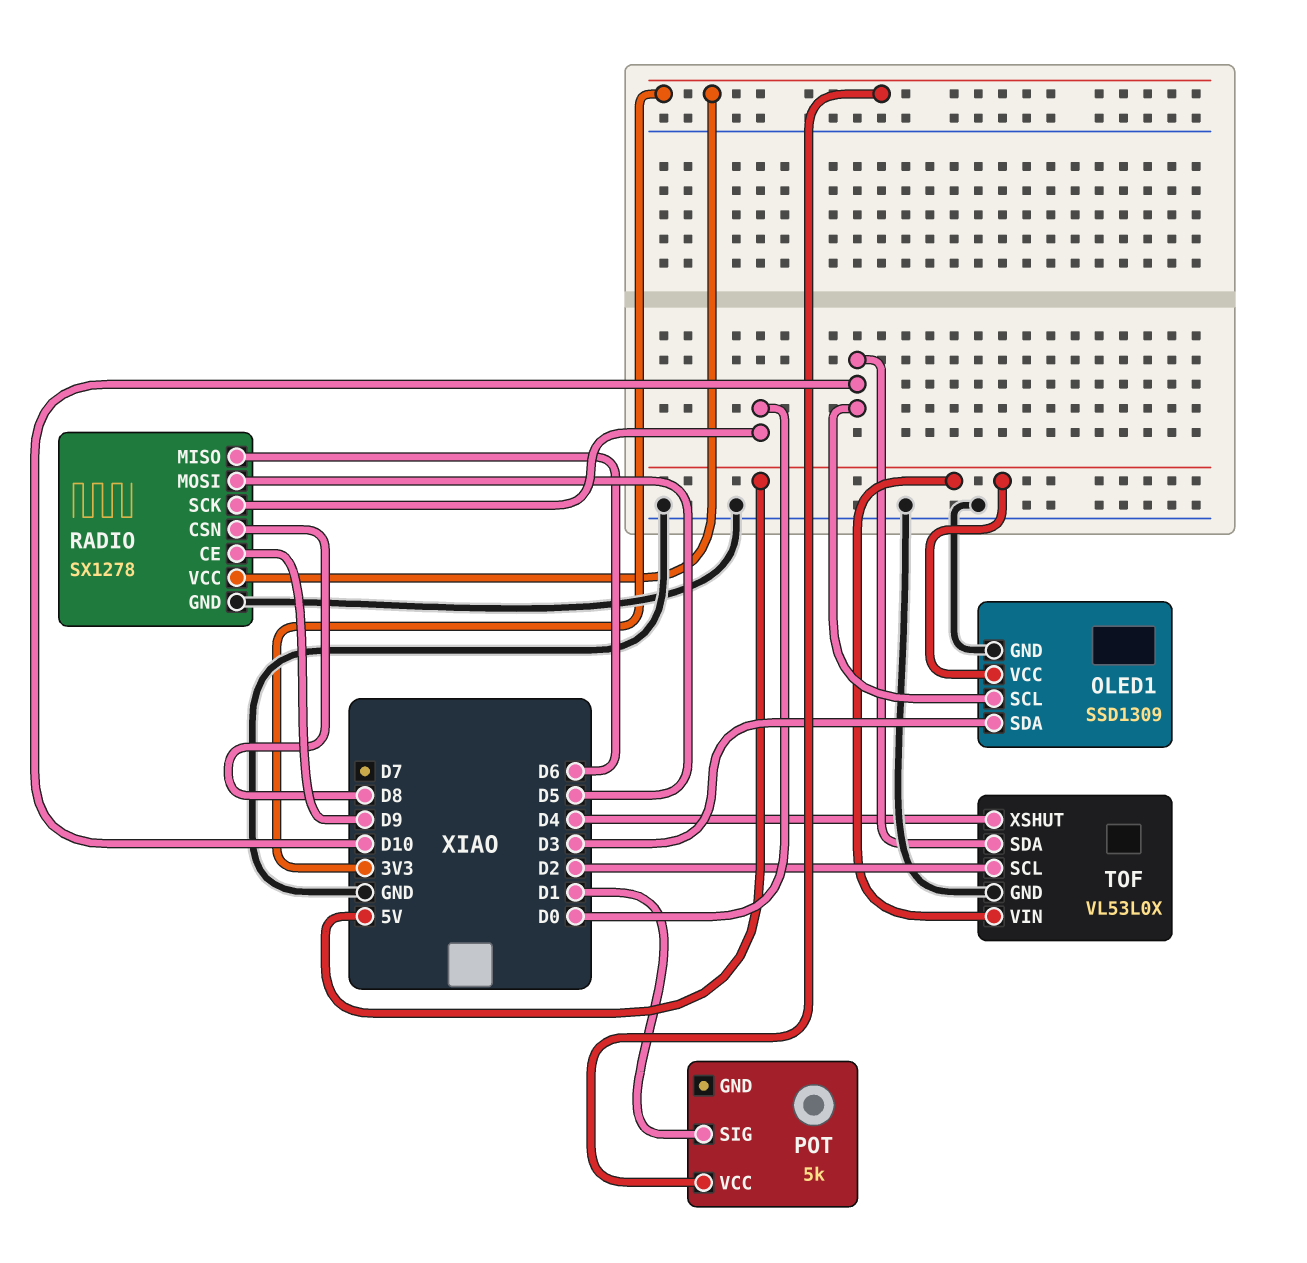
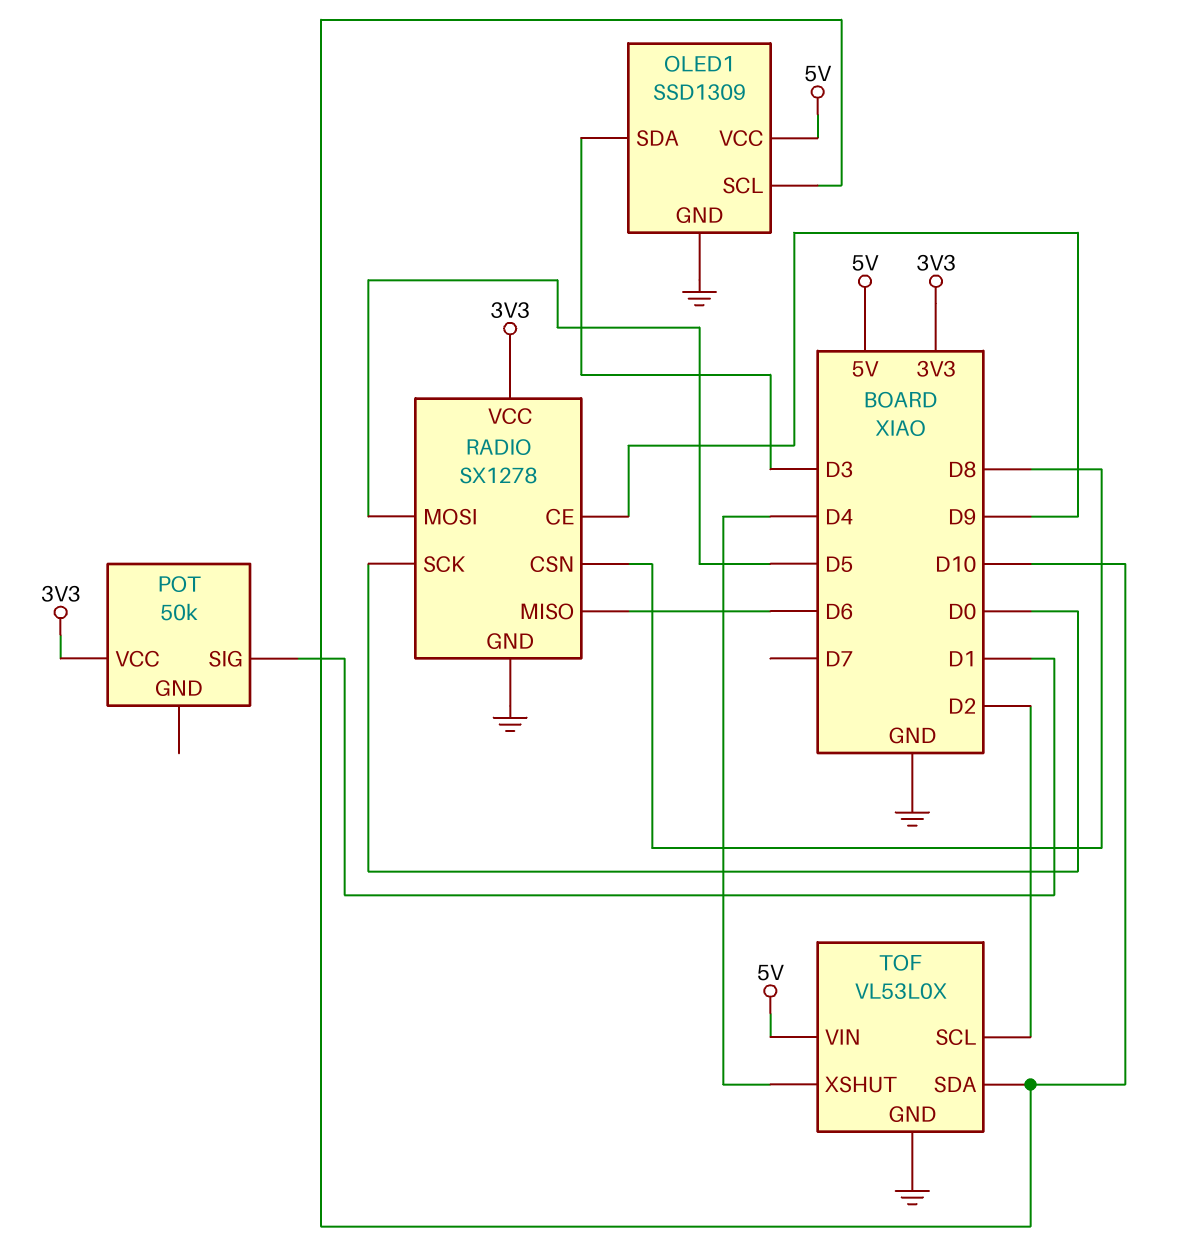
POT: 5k -> 50k

